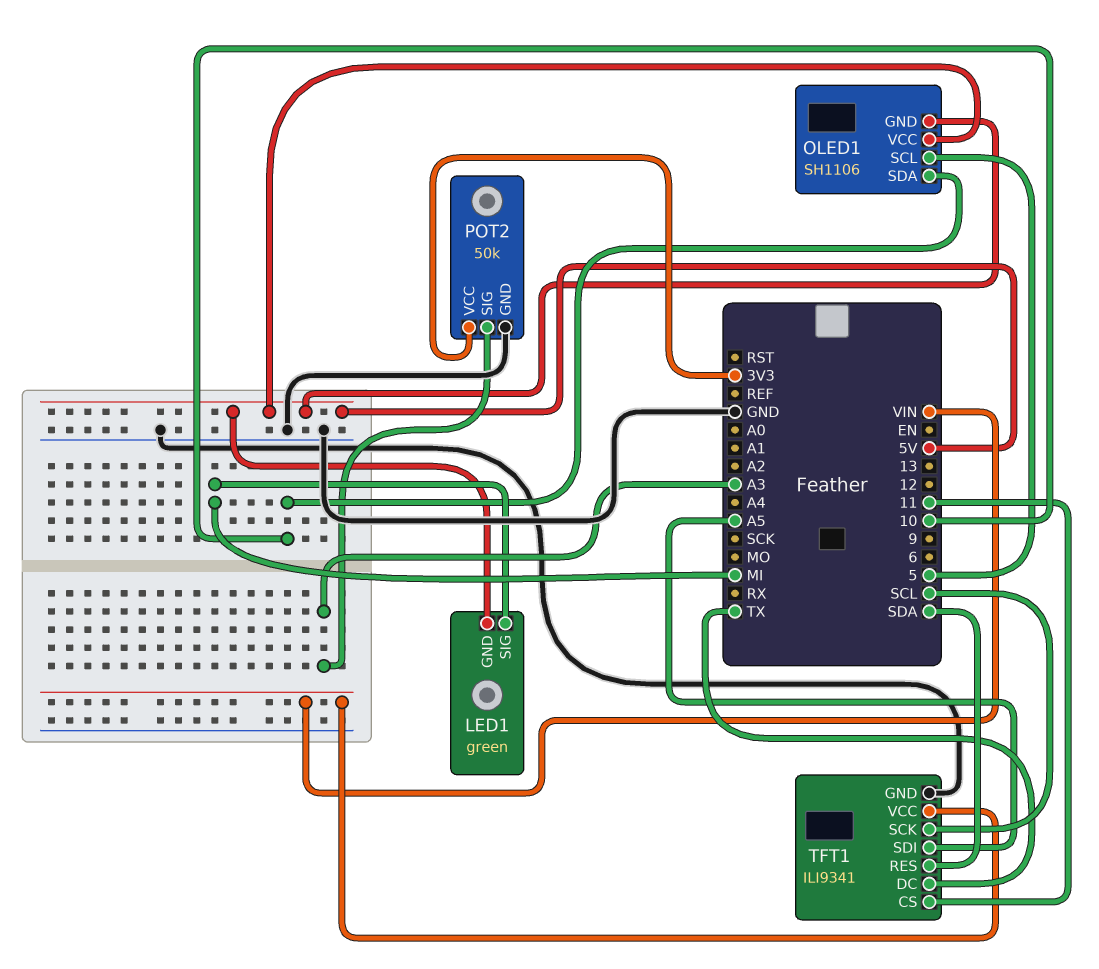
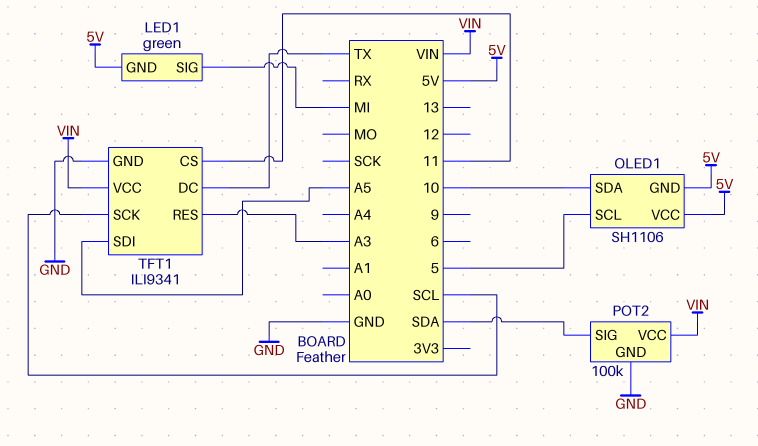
POT2: 50k -> 100k
POT2 pin SIG: A3 -> SDA
POT2 pin VCC: 3V3 -> VIN
TFT1 pin RES: SDA -> A3

